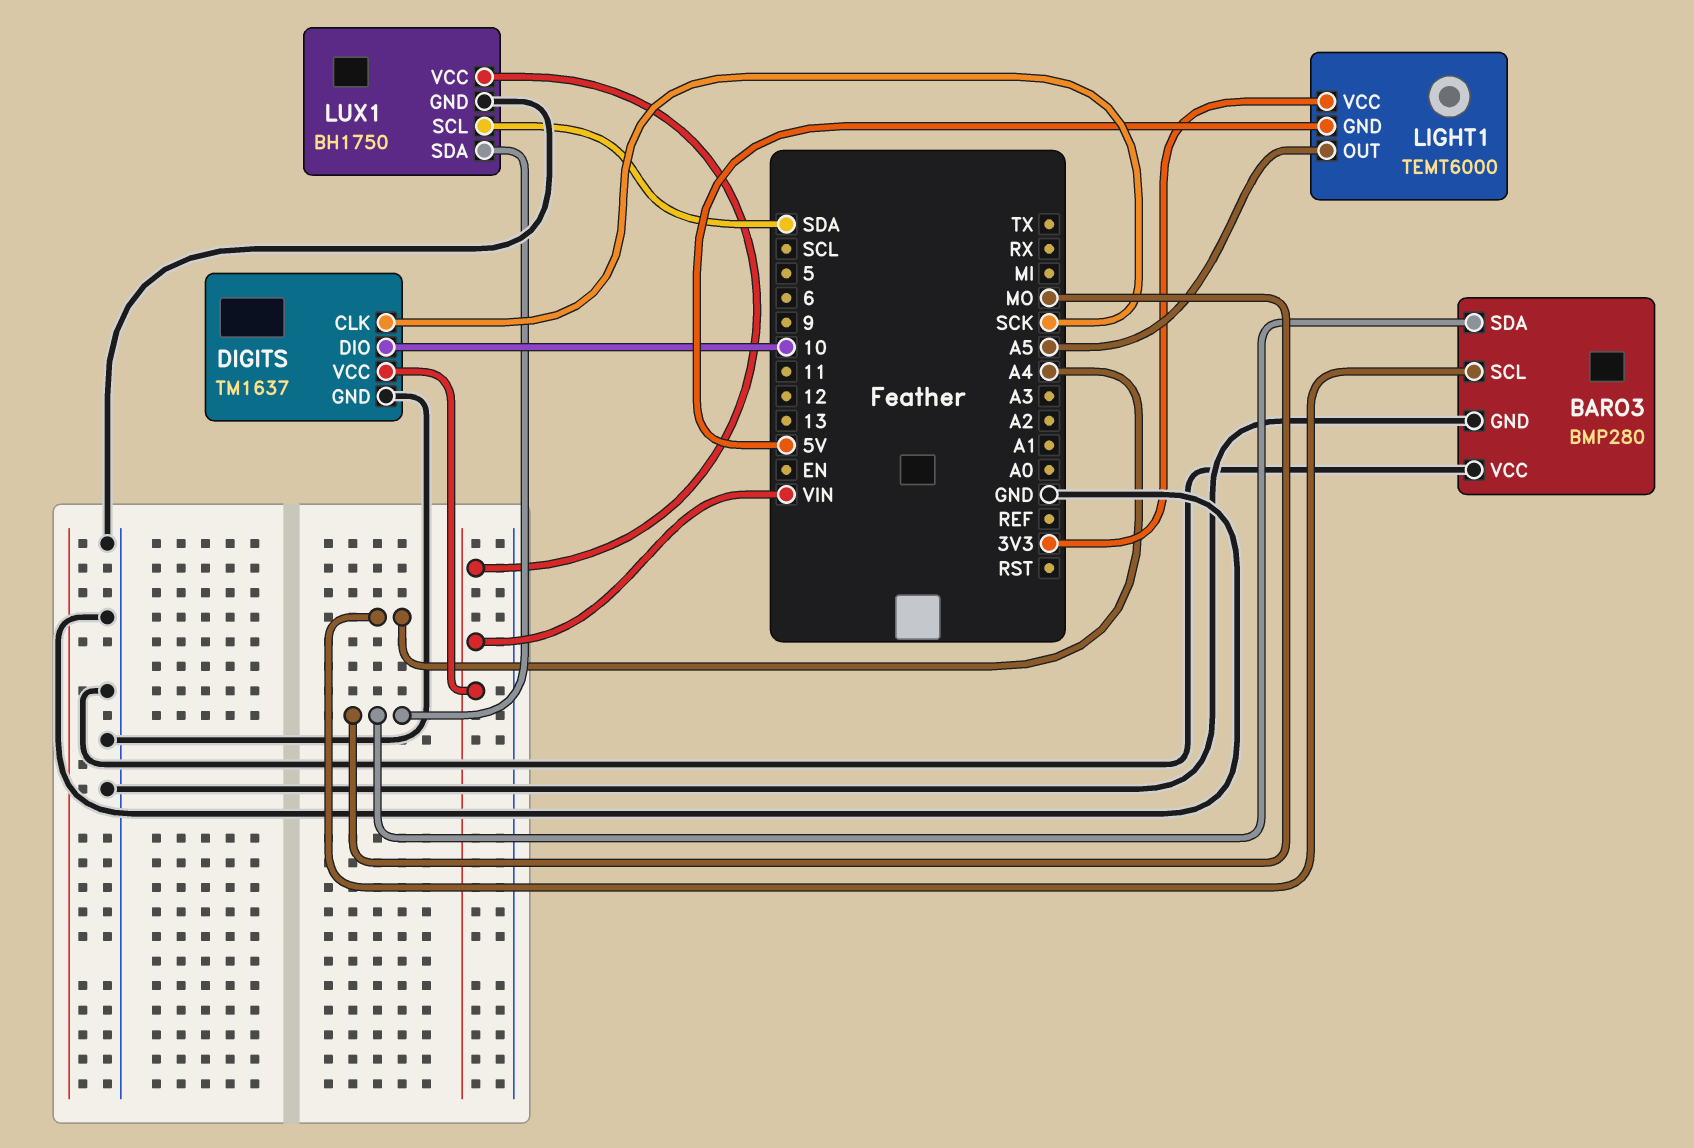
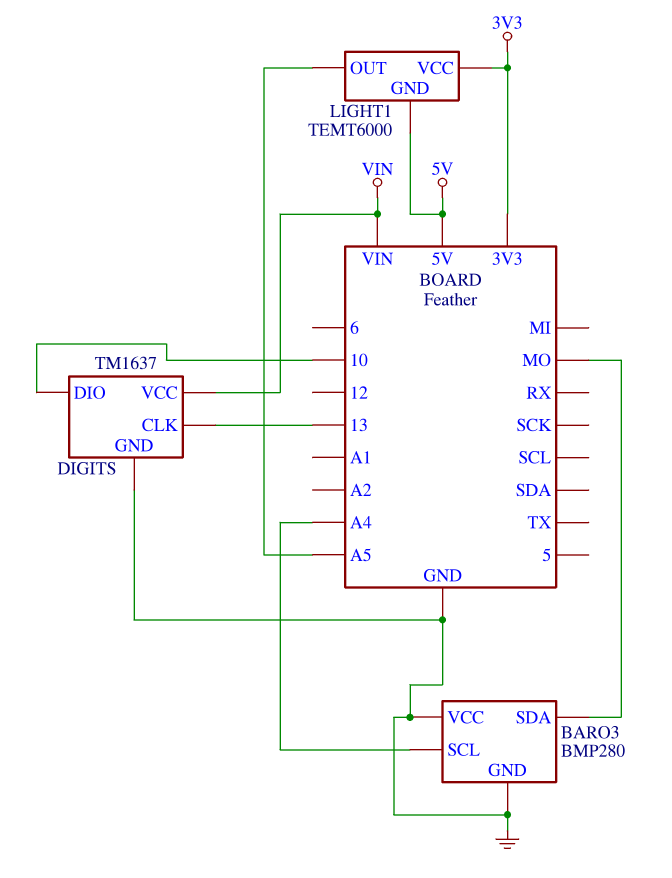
DIGITS pin CLK: SCK -> 13
LUX1: BH1750 -> none
LUX1 pin GND: GND -> none
LUX1 pin SCL: SDA -> none
LUX1 pin SDA: MO -> none
LUX1 pin VCC: VIN -> none

